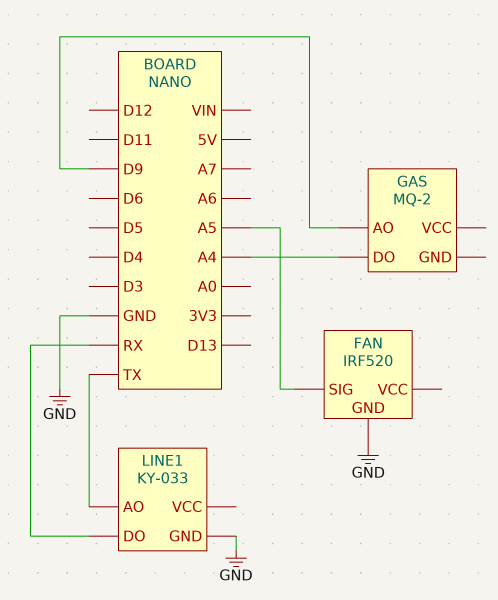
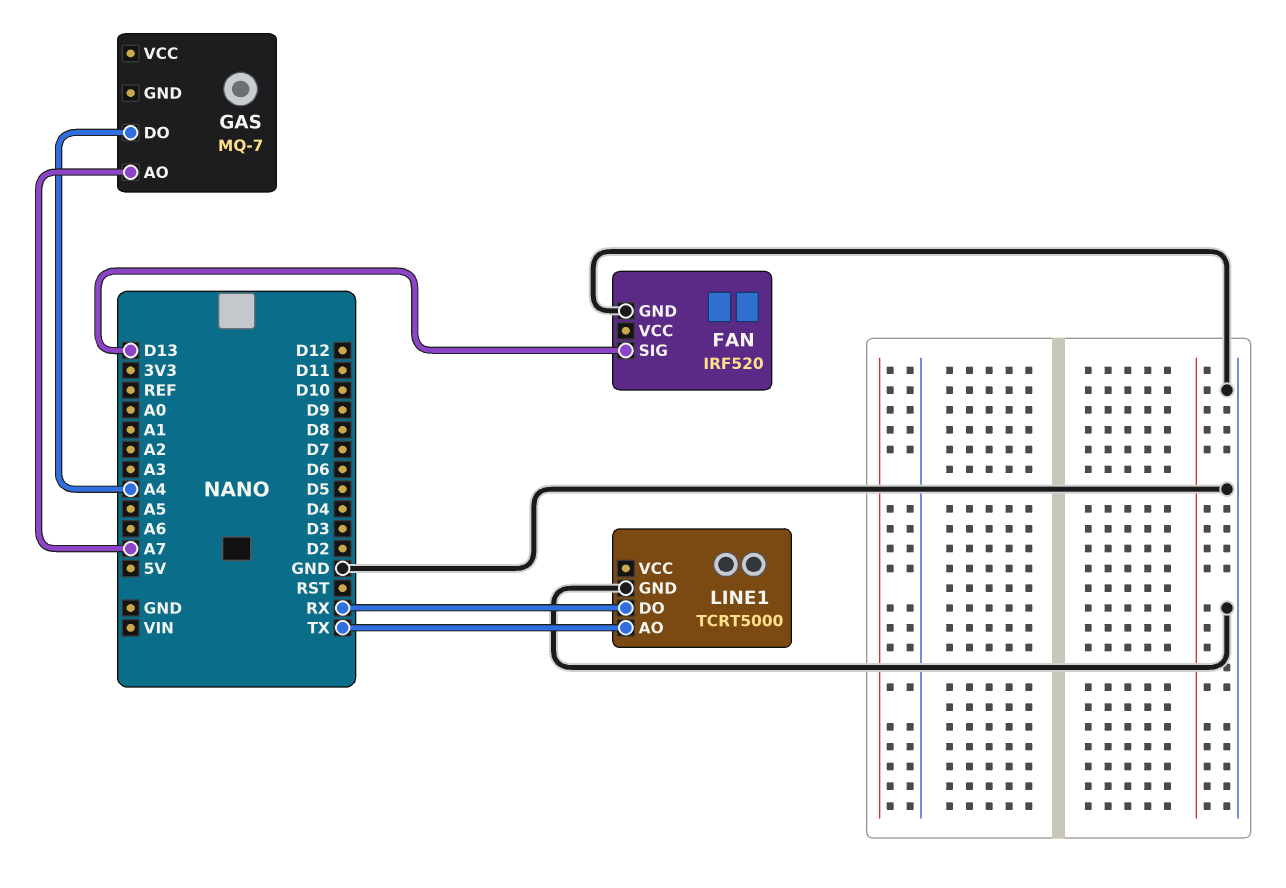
FAN pin SIG: A5 -> D13
GAS: MQ-2 -> MQ-7
GAS pin AO: D9 -> A7
LINE1: KY-033 -> TCRT5000

